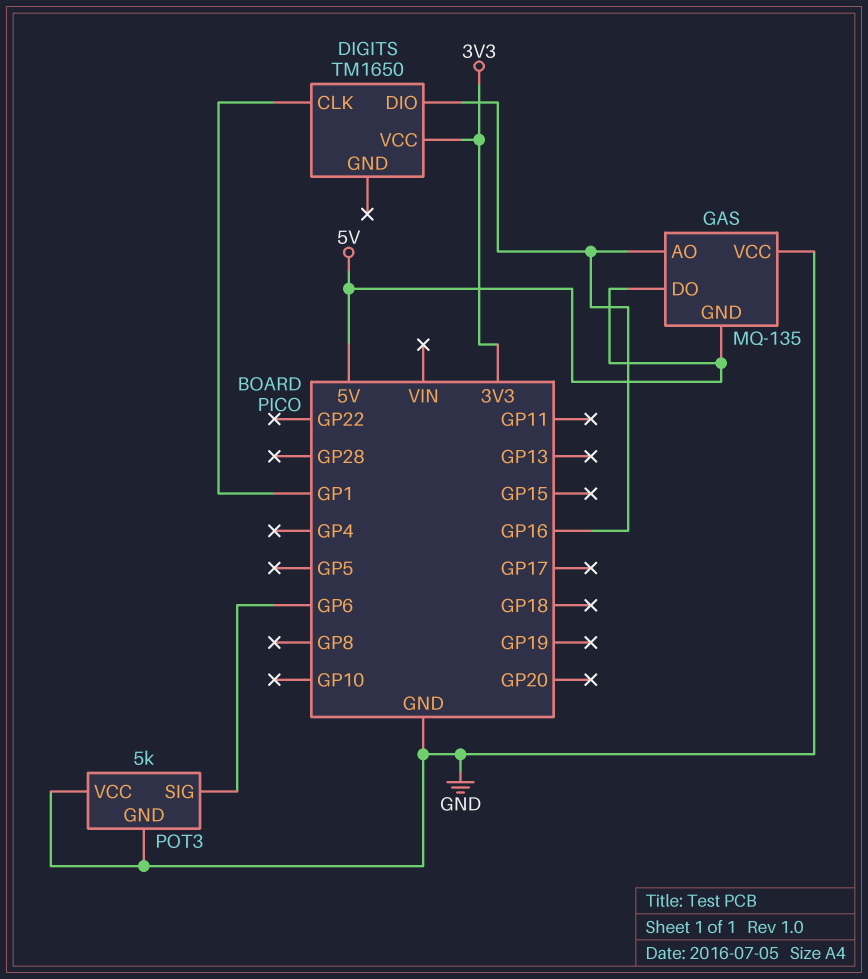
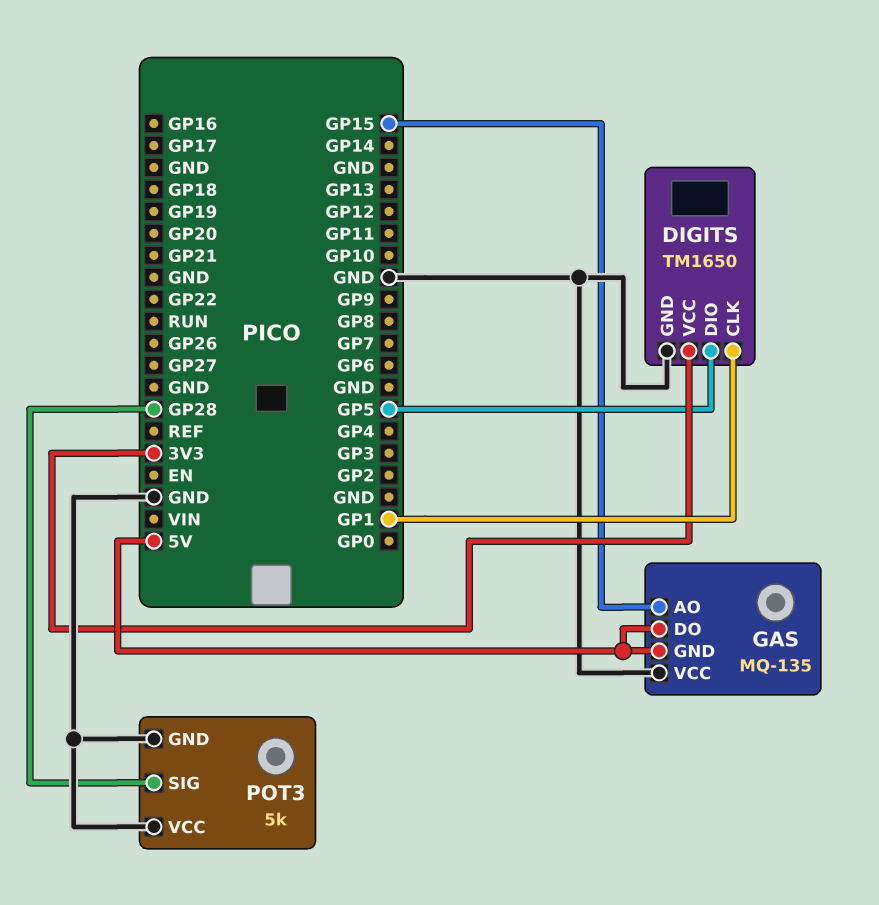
DIGITS pin DIO: GP16 -> GP5
DIGITS pin GND: none -> GND
GAS pin AO: GP16 -> GP15
POT3 pin SIG: GP6 -> GP28

